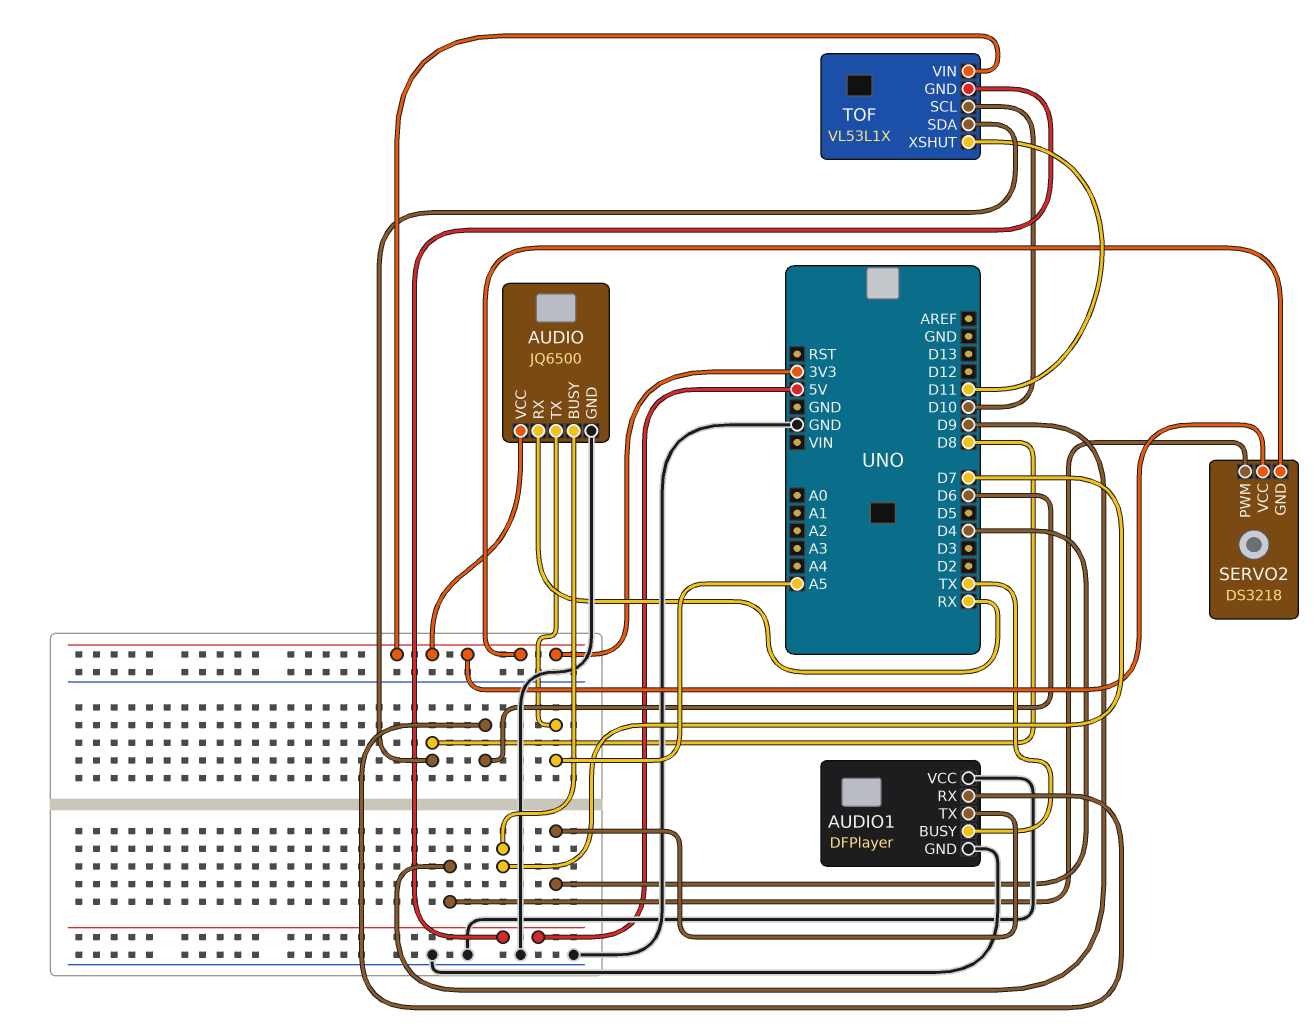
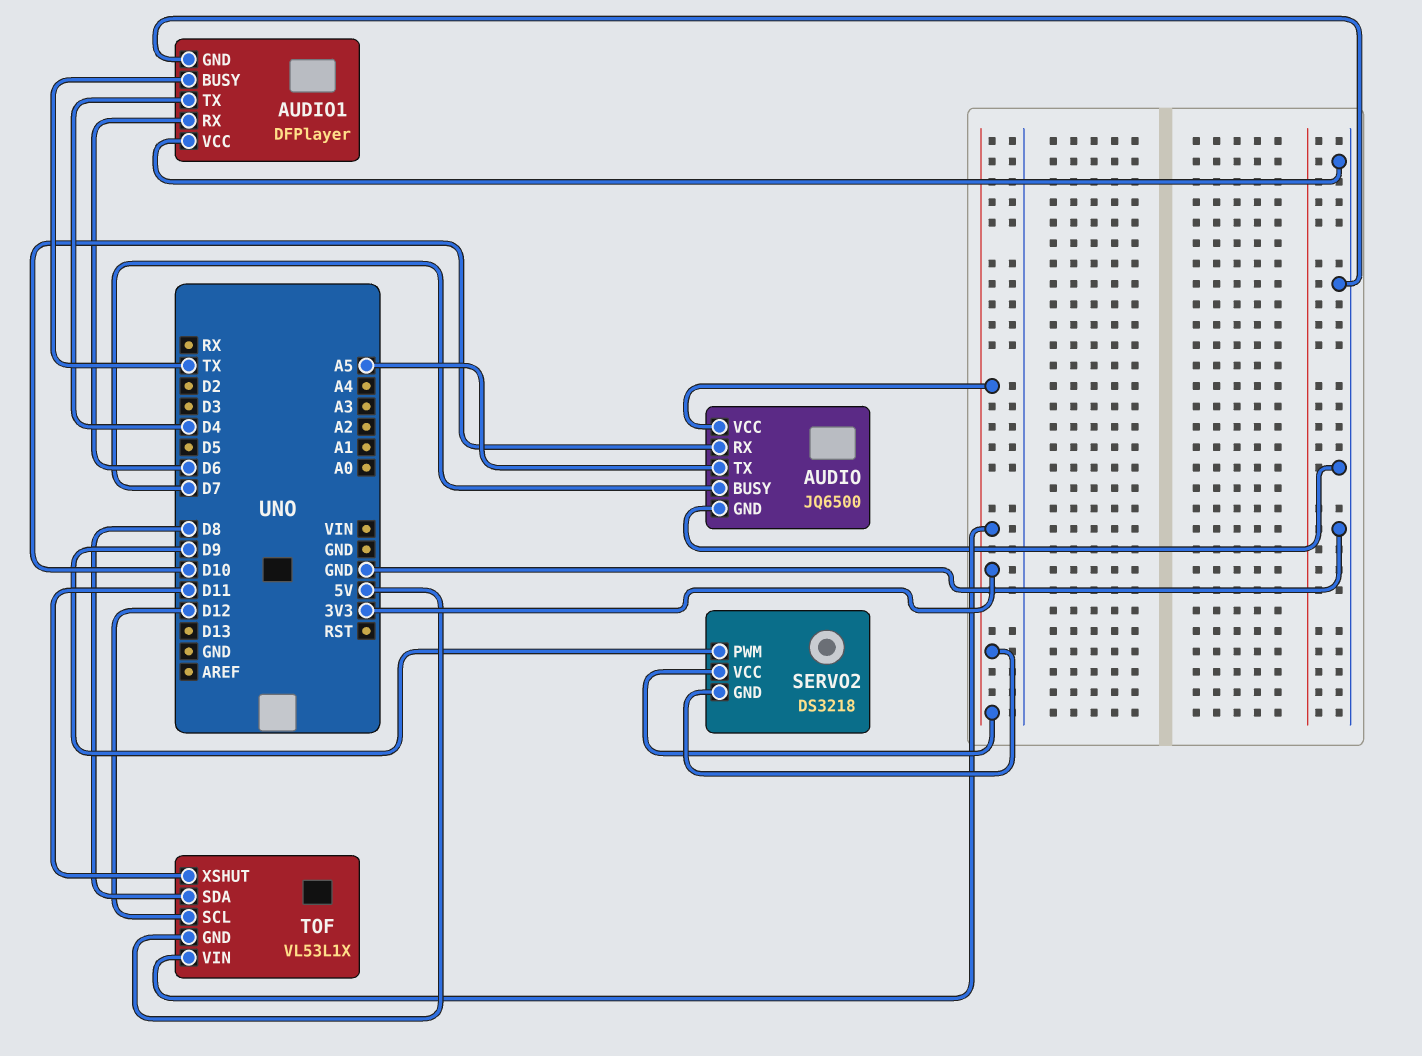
AUDIO pin RX: RX -> D10
TOF pin SCL: D10 -> D12

